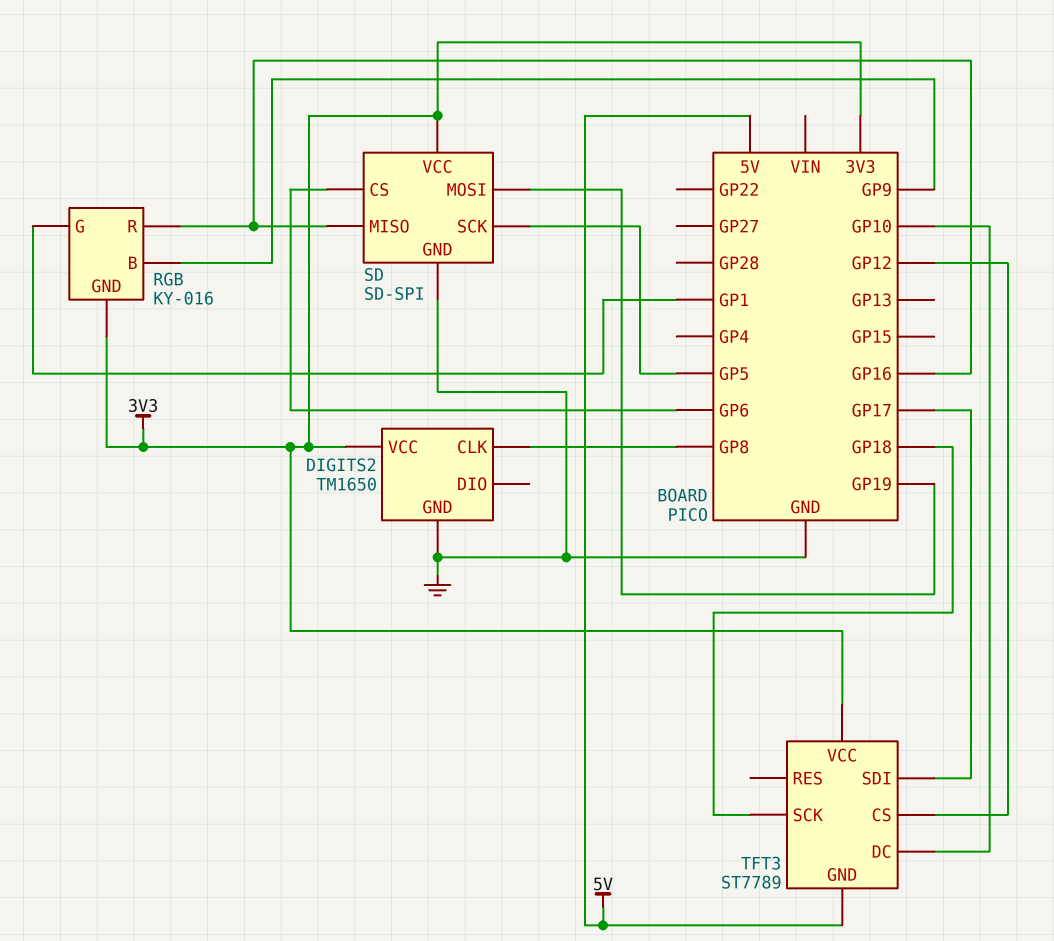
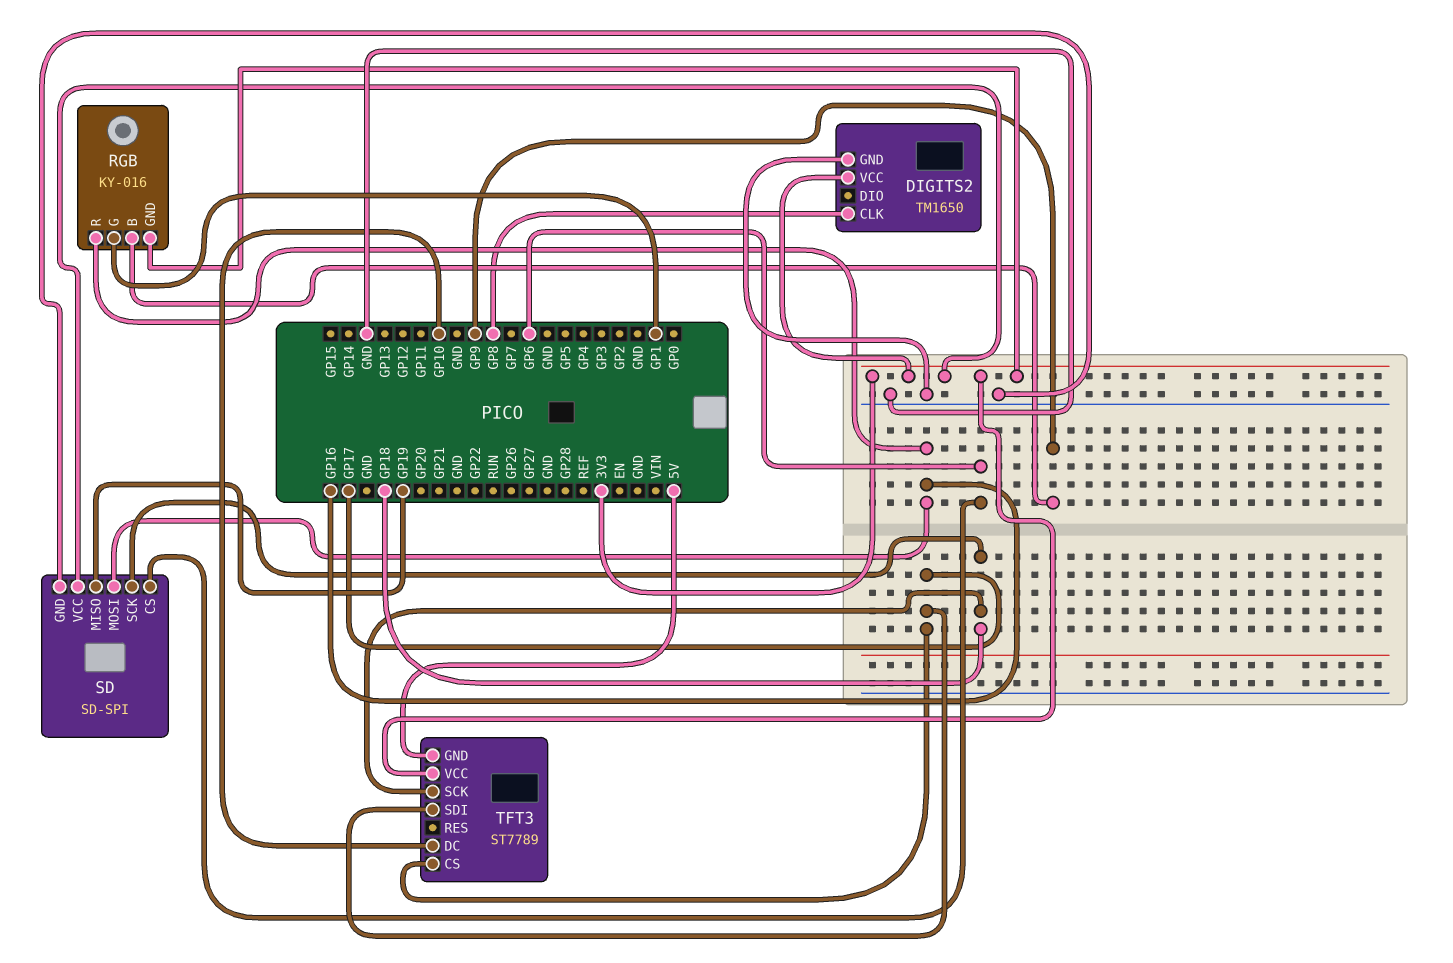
SD pin MISO: GP16 -> GP19
SD pin MOSI: GP19 -> GP16
SD pin SCK: GP5 -> GP18
TFT3 pin CS: GP12 -> GP17

